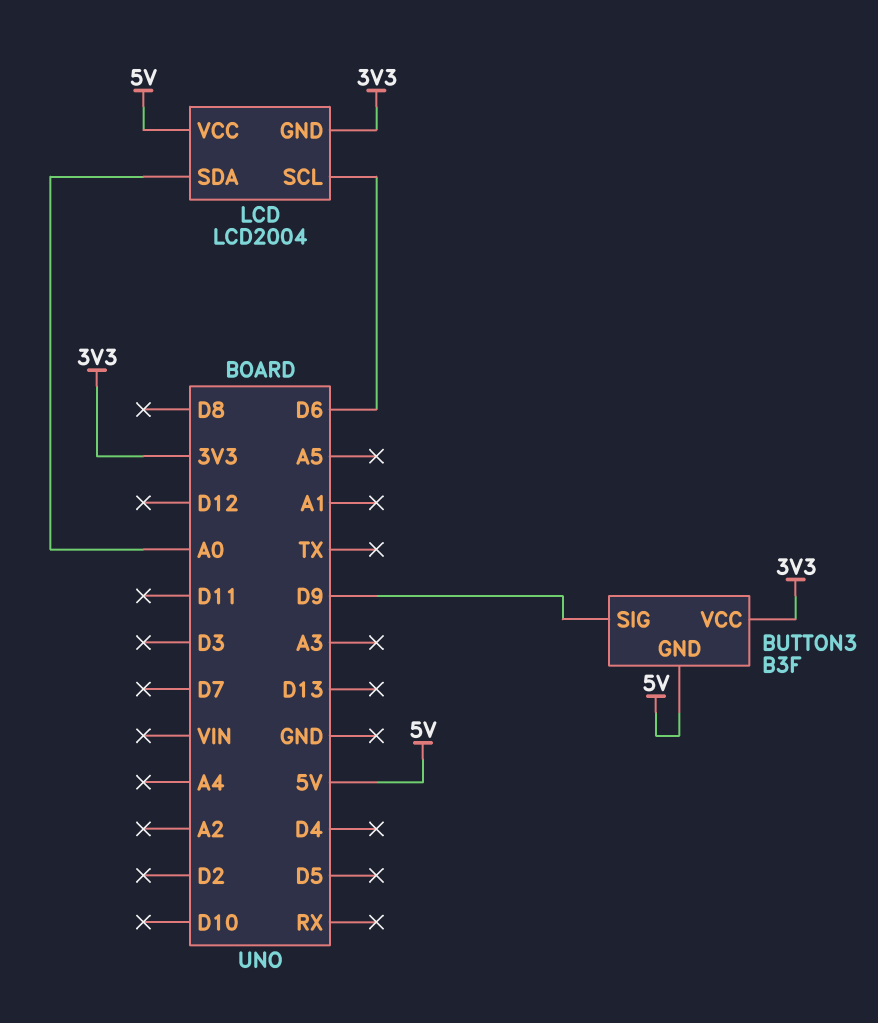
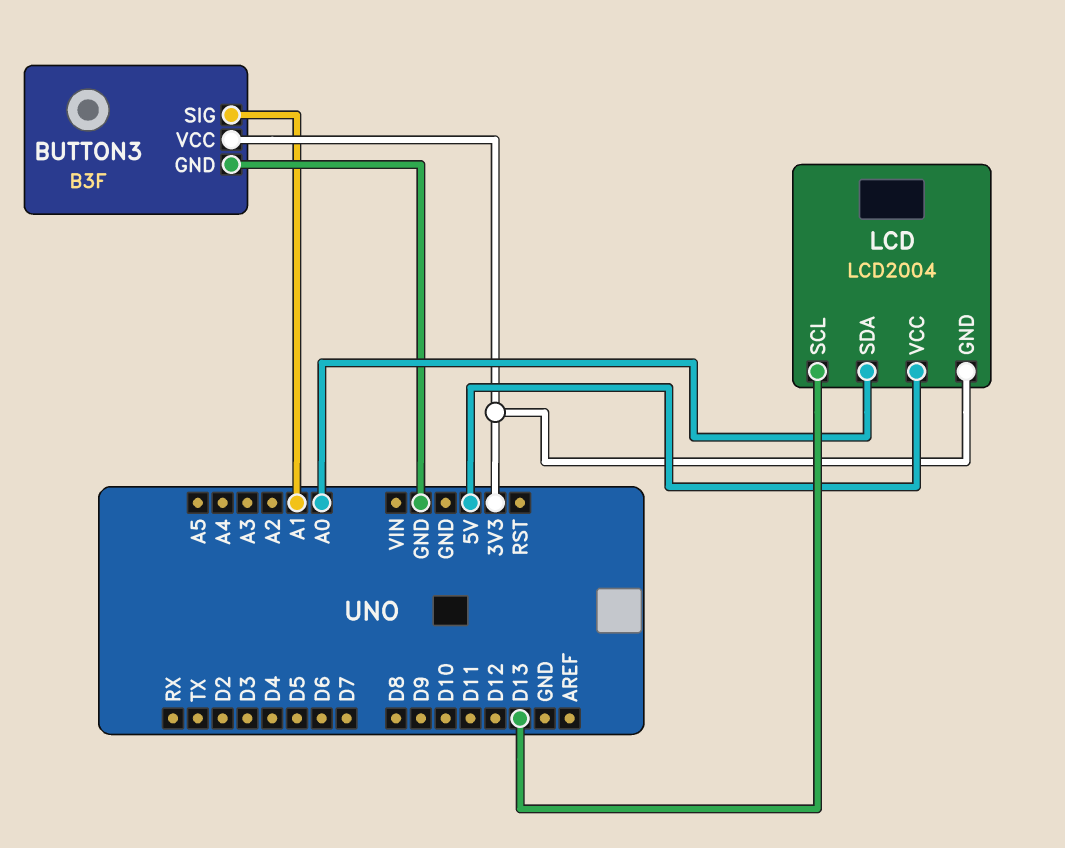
BUTTON3 pin GND: 5V -> GND
BUTTON3 pin SIG: D9 -> A1
LCD pin SCL: D6 -> D13

